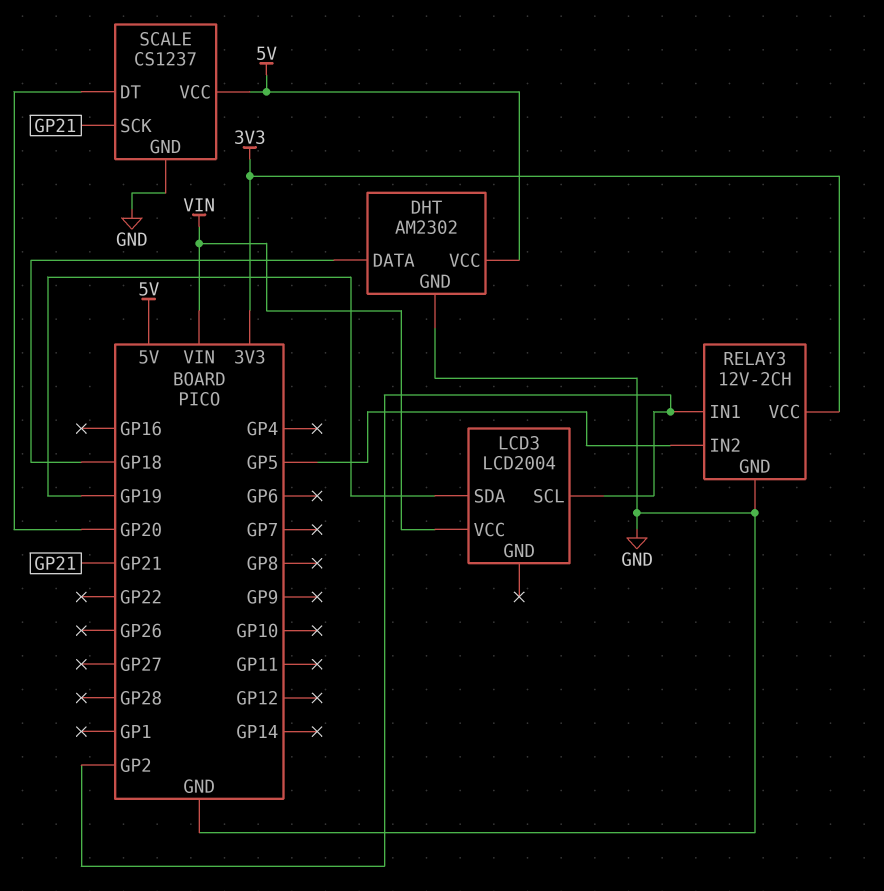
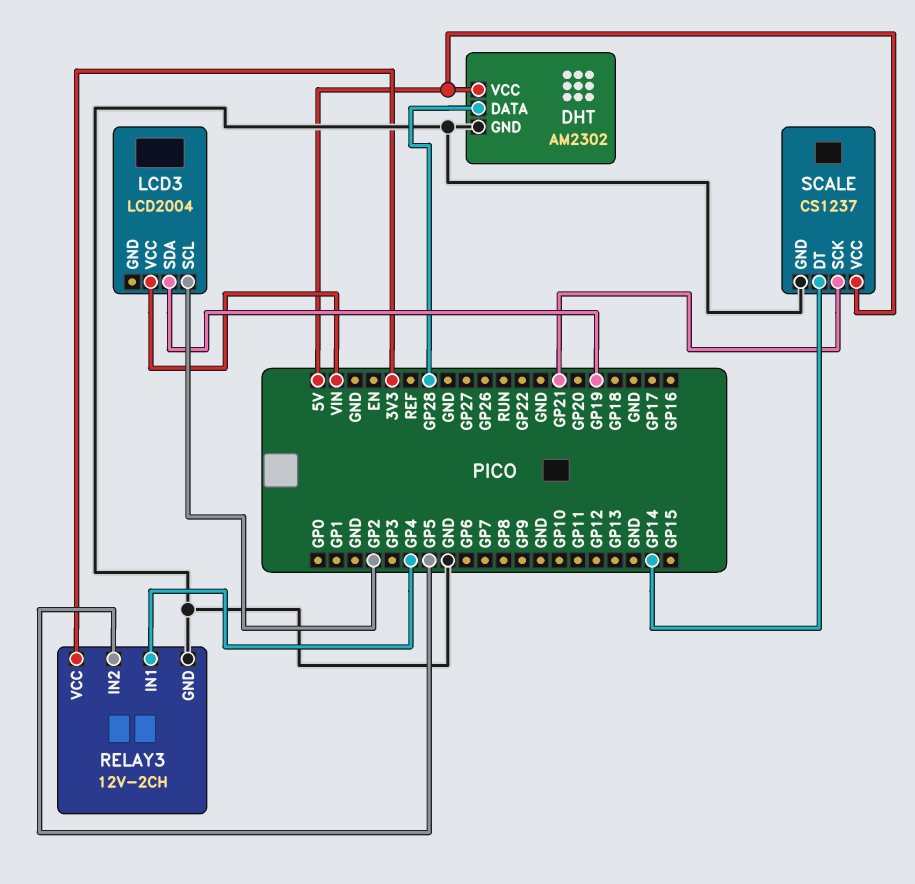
DHT pin DATA: GP18 -> GP28
RELAY3 pin IN1: GP2 -> GP4
SCALE pin DT: GP20 -> GP14

